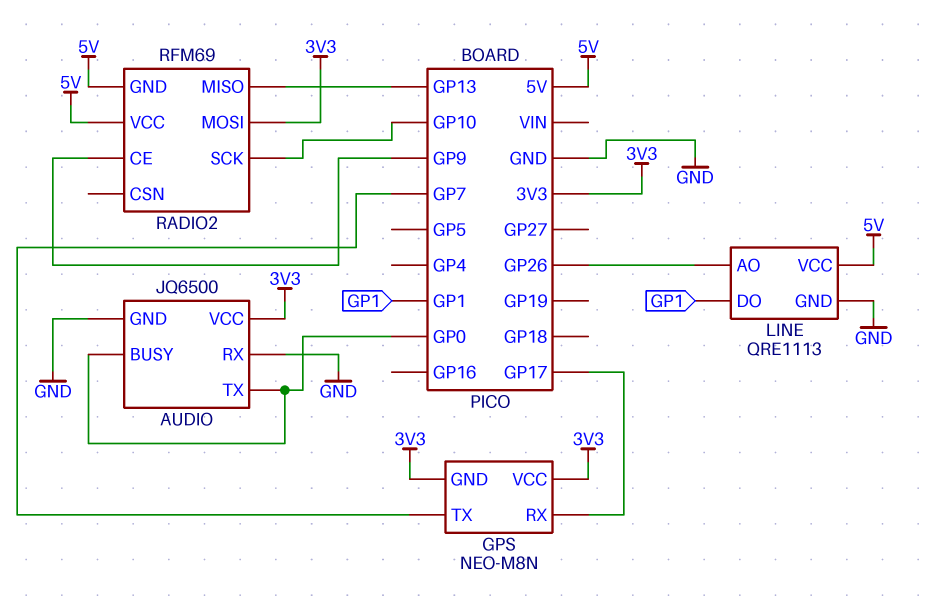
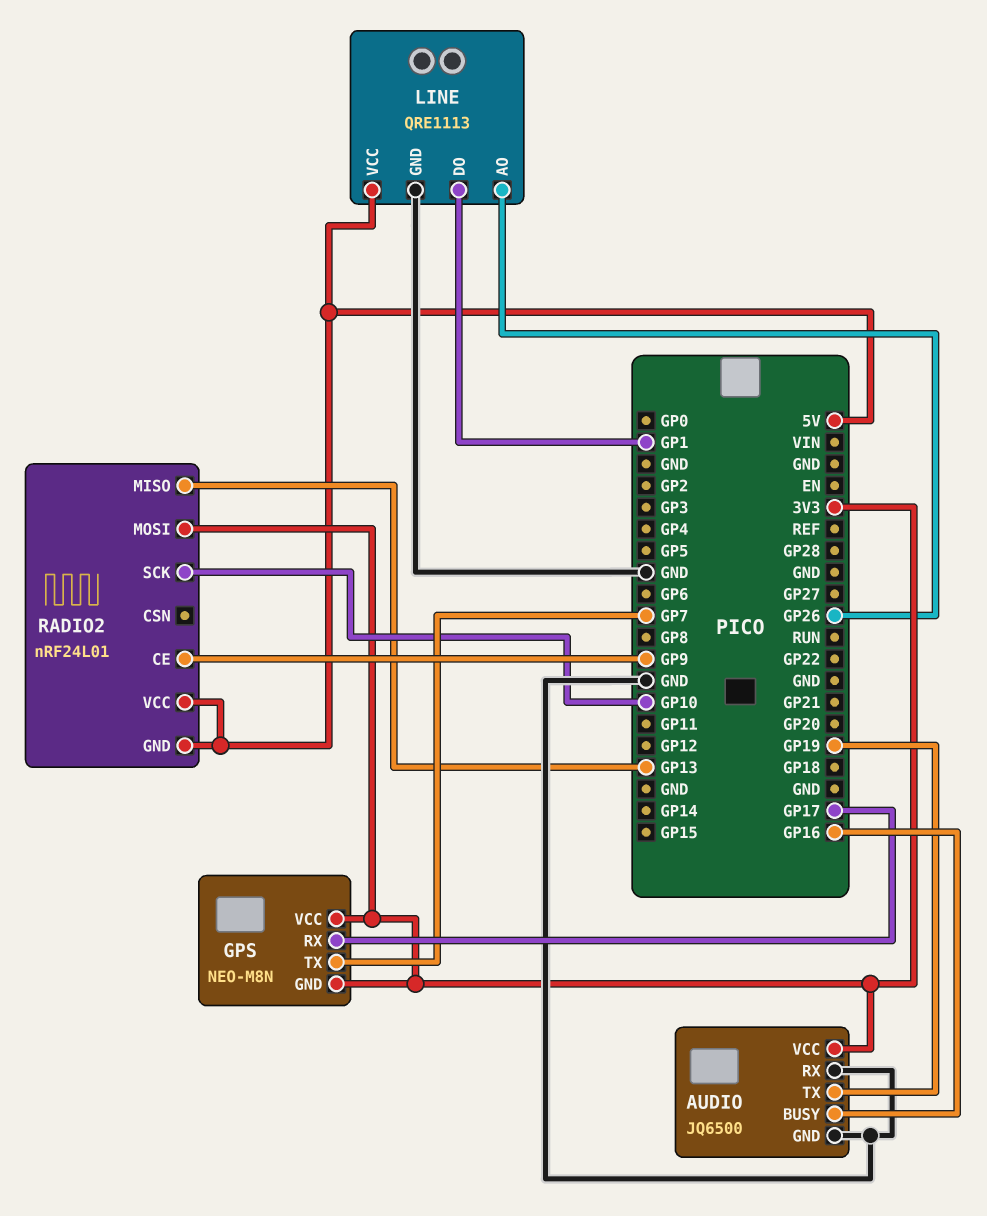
AUDIO pin BUSY: GP0 -> GP16
AUDIO pin TX: GP0 -> GP19
RADIO2: RFM69 -> nRF24L01

